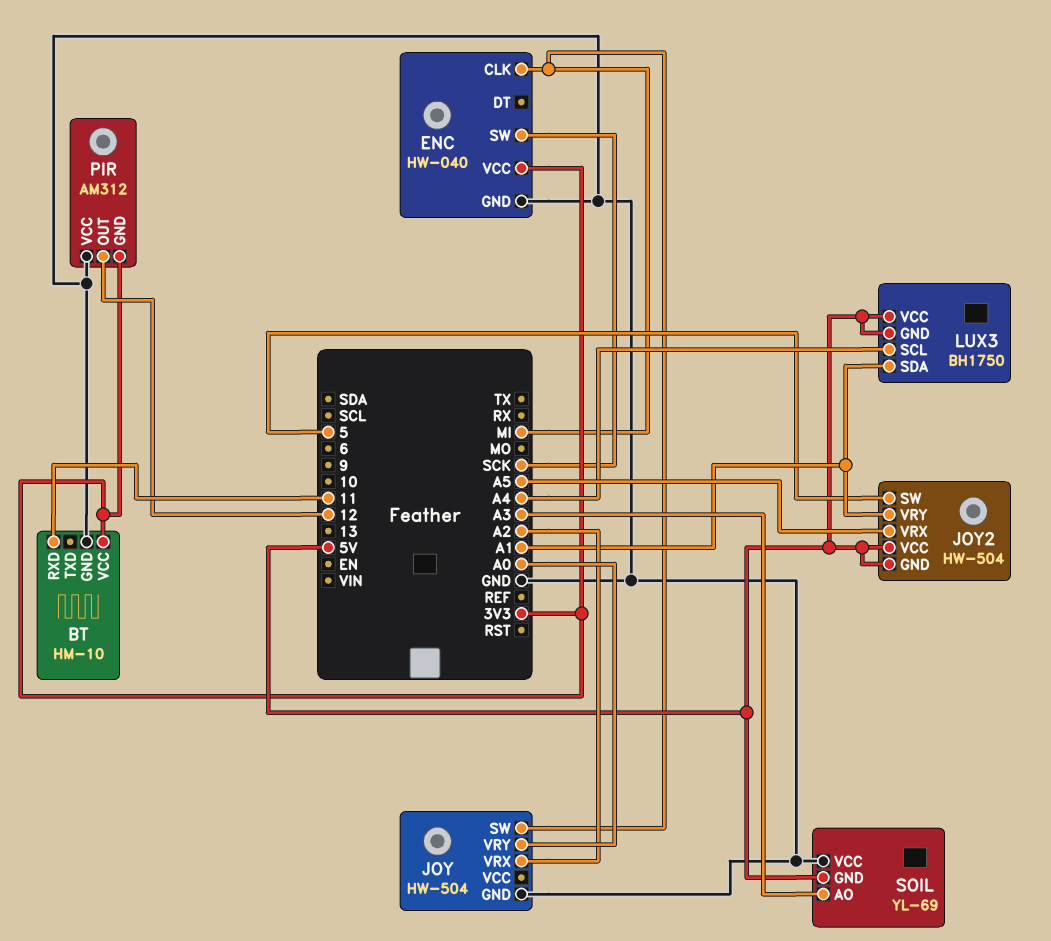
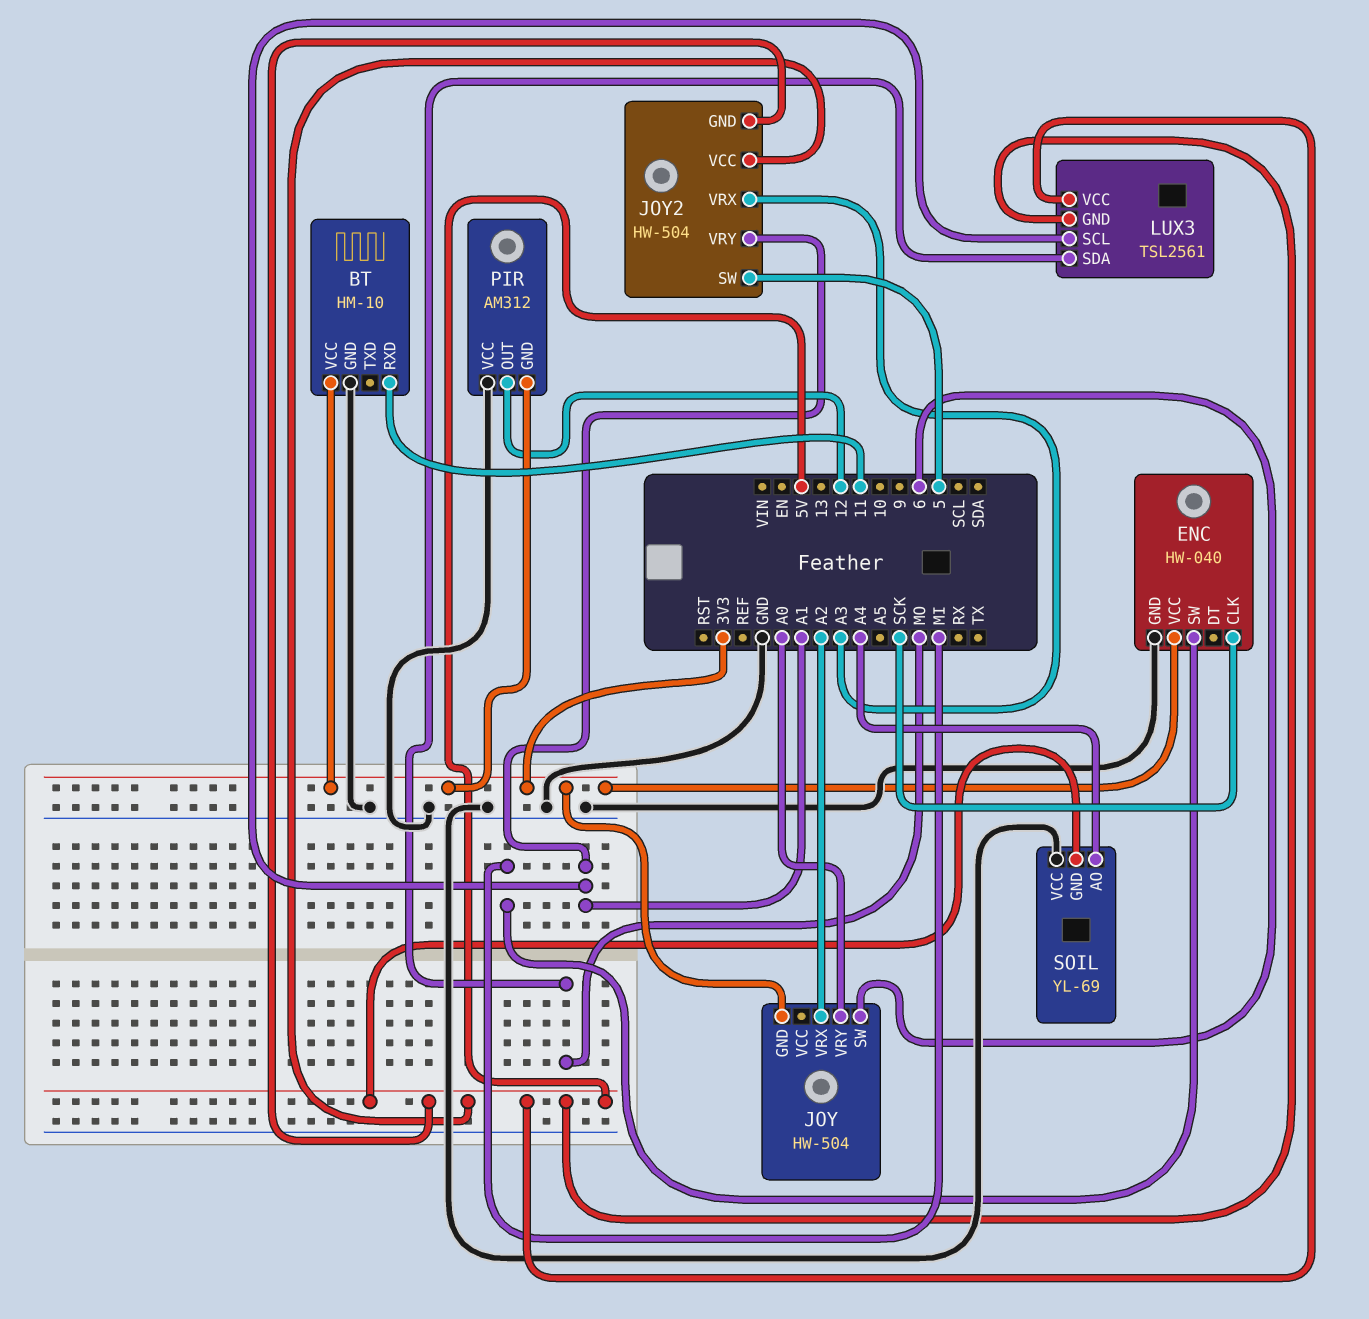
ENC pin CLK: MI -> SCK
ENC pin SW: SCK -> MI
JOY pin GND: GND -> 3V3
JOY pin SW: MI -> 6
JOY2 pin VRX: A5 -> A3
LUX3: BH1750 -> TSL2561
LUX3 pin SCL: A4 -> A1
LUX3 pin SDA: A1 -> MO
SOIL pin AO: A3 -> A4

